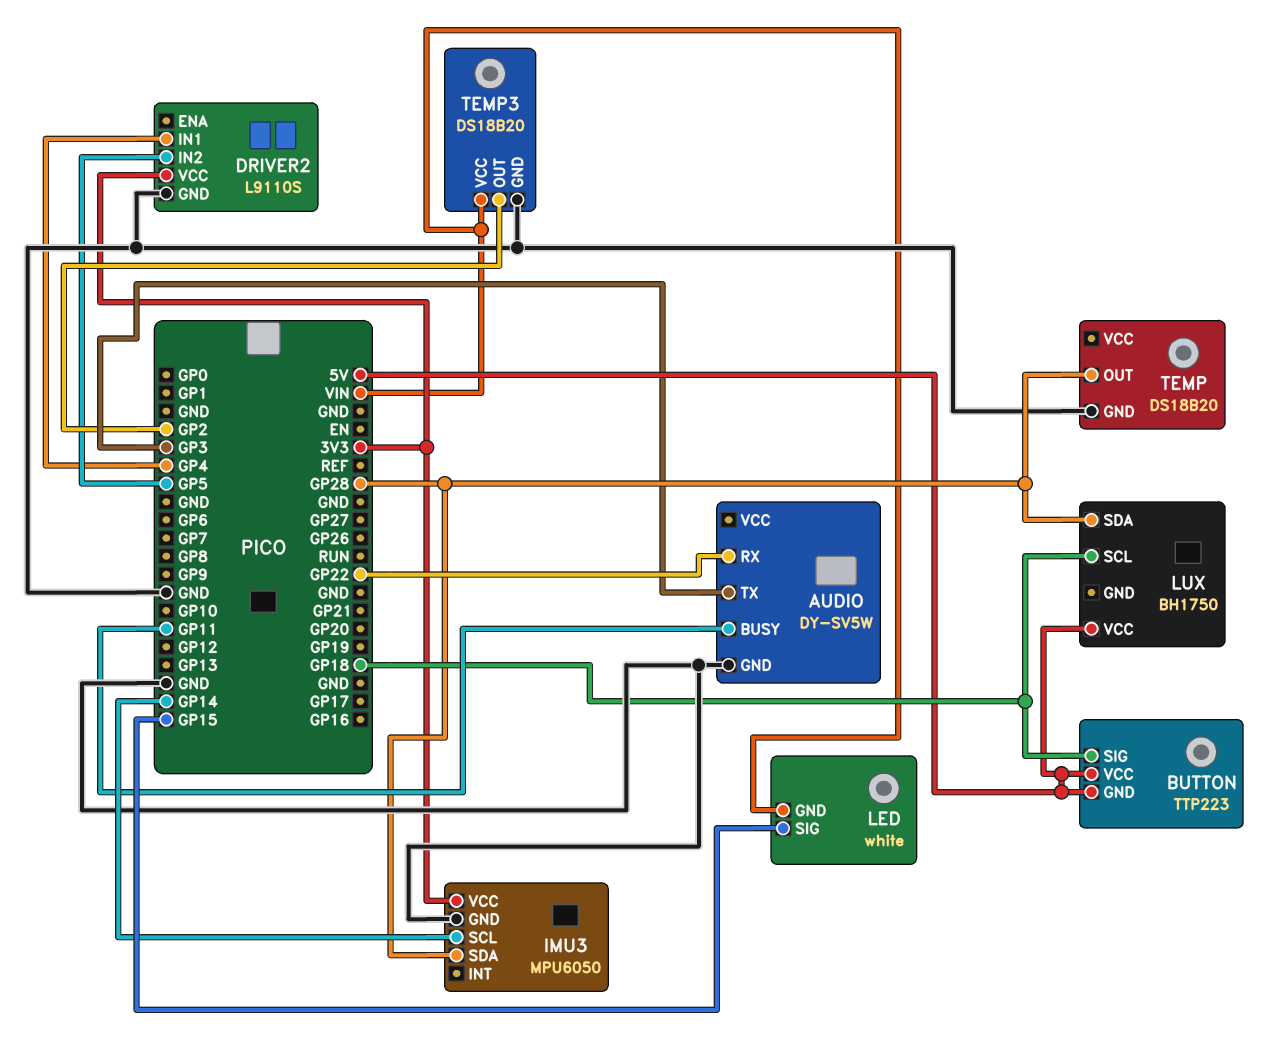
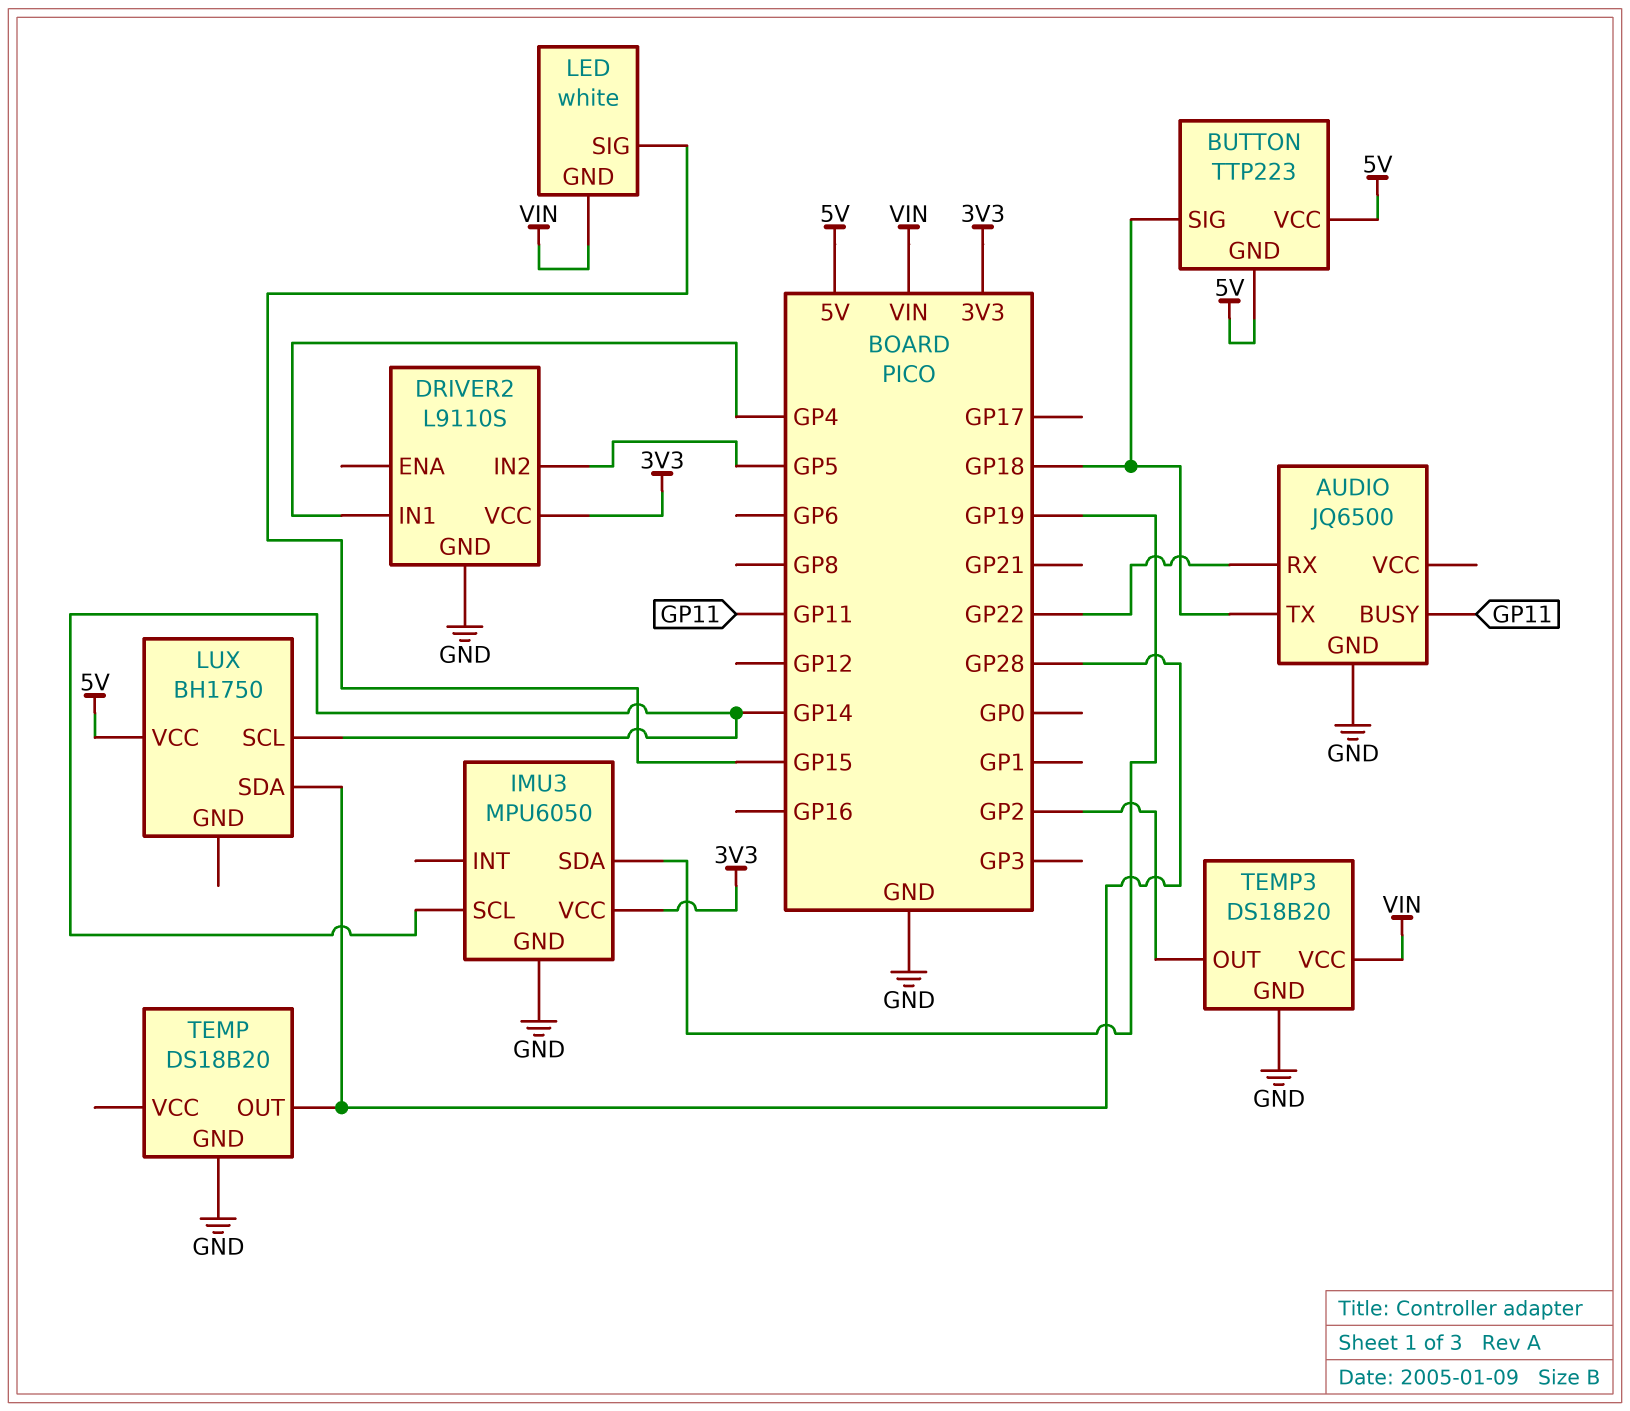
AUDIO: DY-SV5W -> JQ6500
AUDIO pin TX: GP3 -> GP18
IMU3 pin SDA: GP28 -> GP19
LUX pin SCL: GP18 -> GP14

